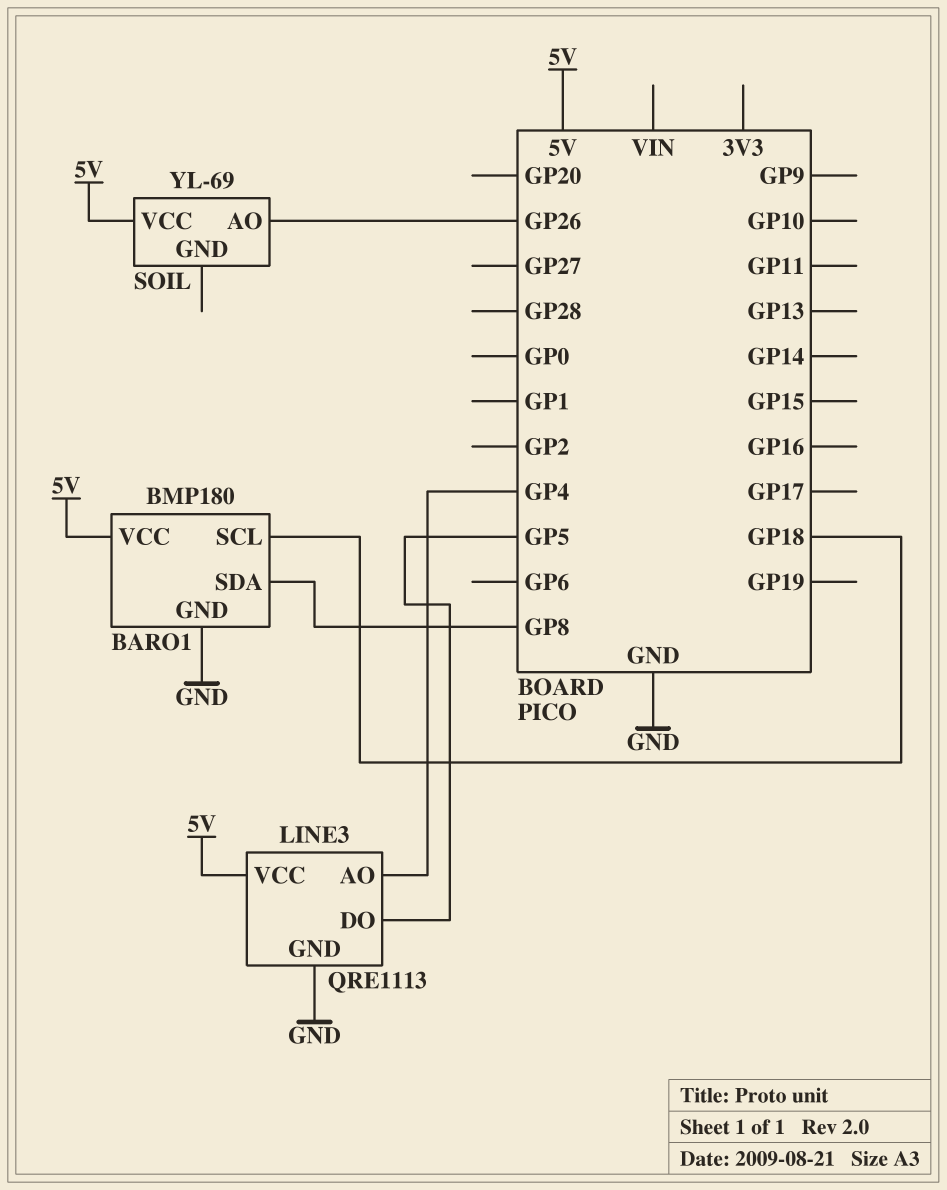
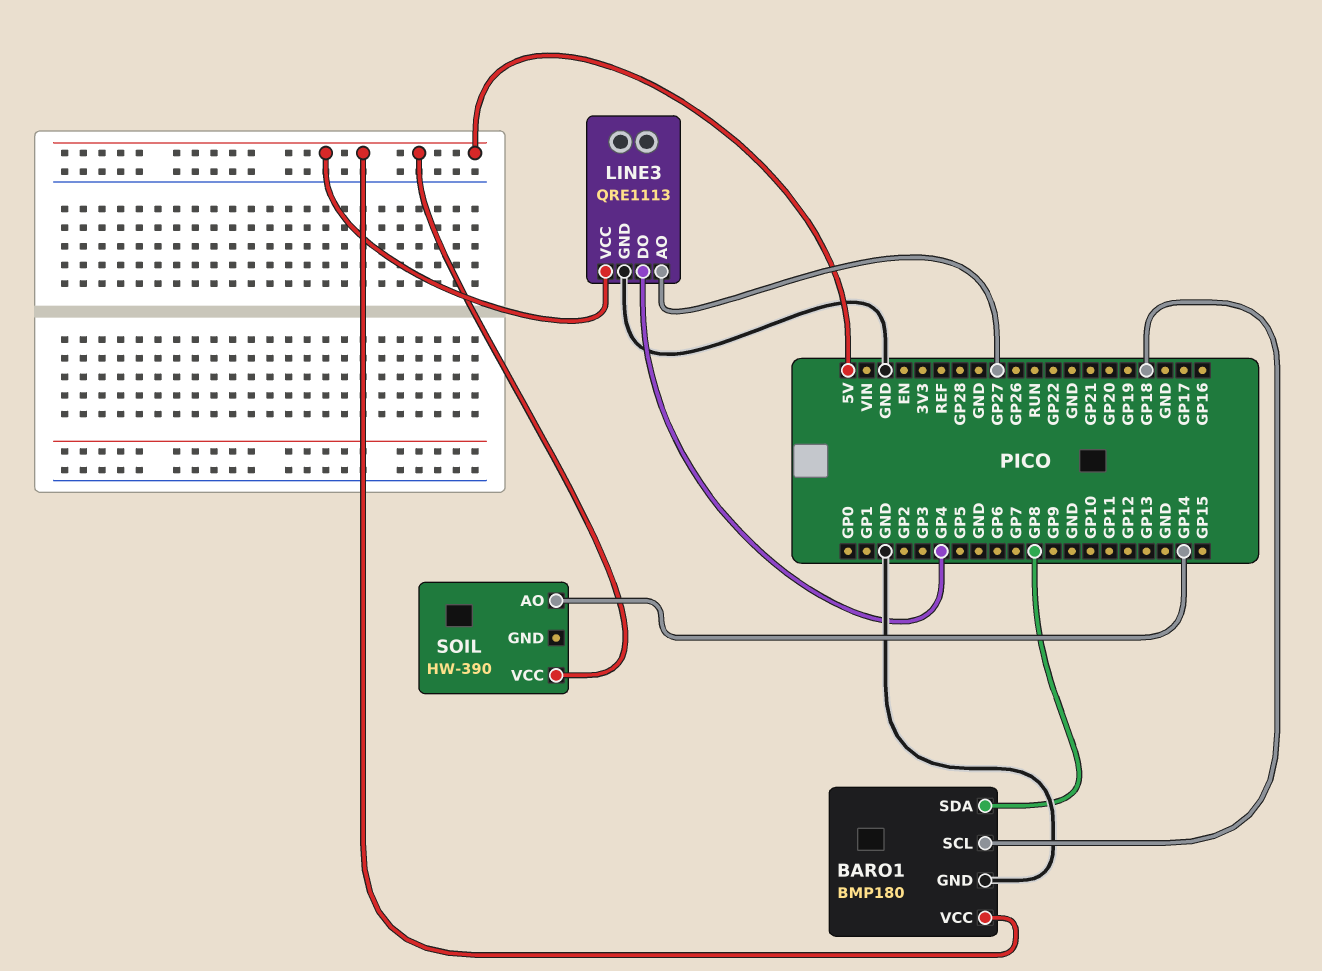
LINE3 pin AO: GP4 -> GP27
LINE3 pin DO: GP5 -> GP4
SOIL: YL-69 -> HW-390
SOIL pin AO: GP26 -> GP14

